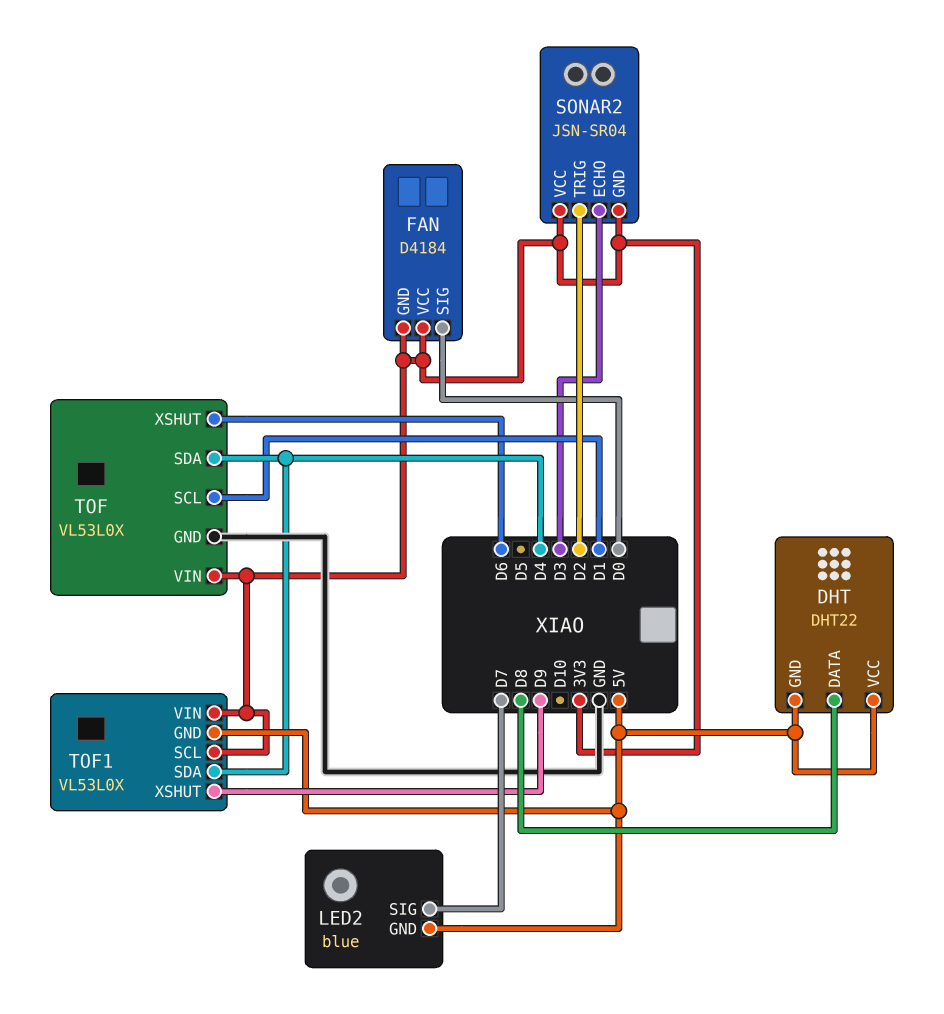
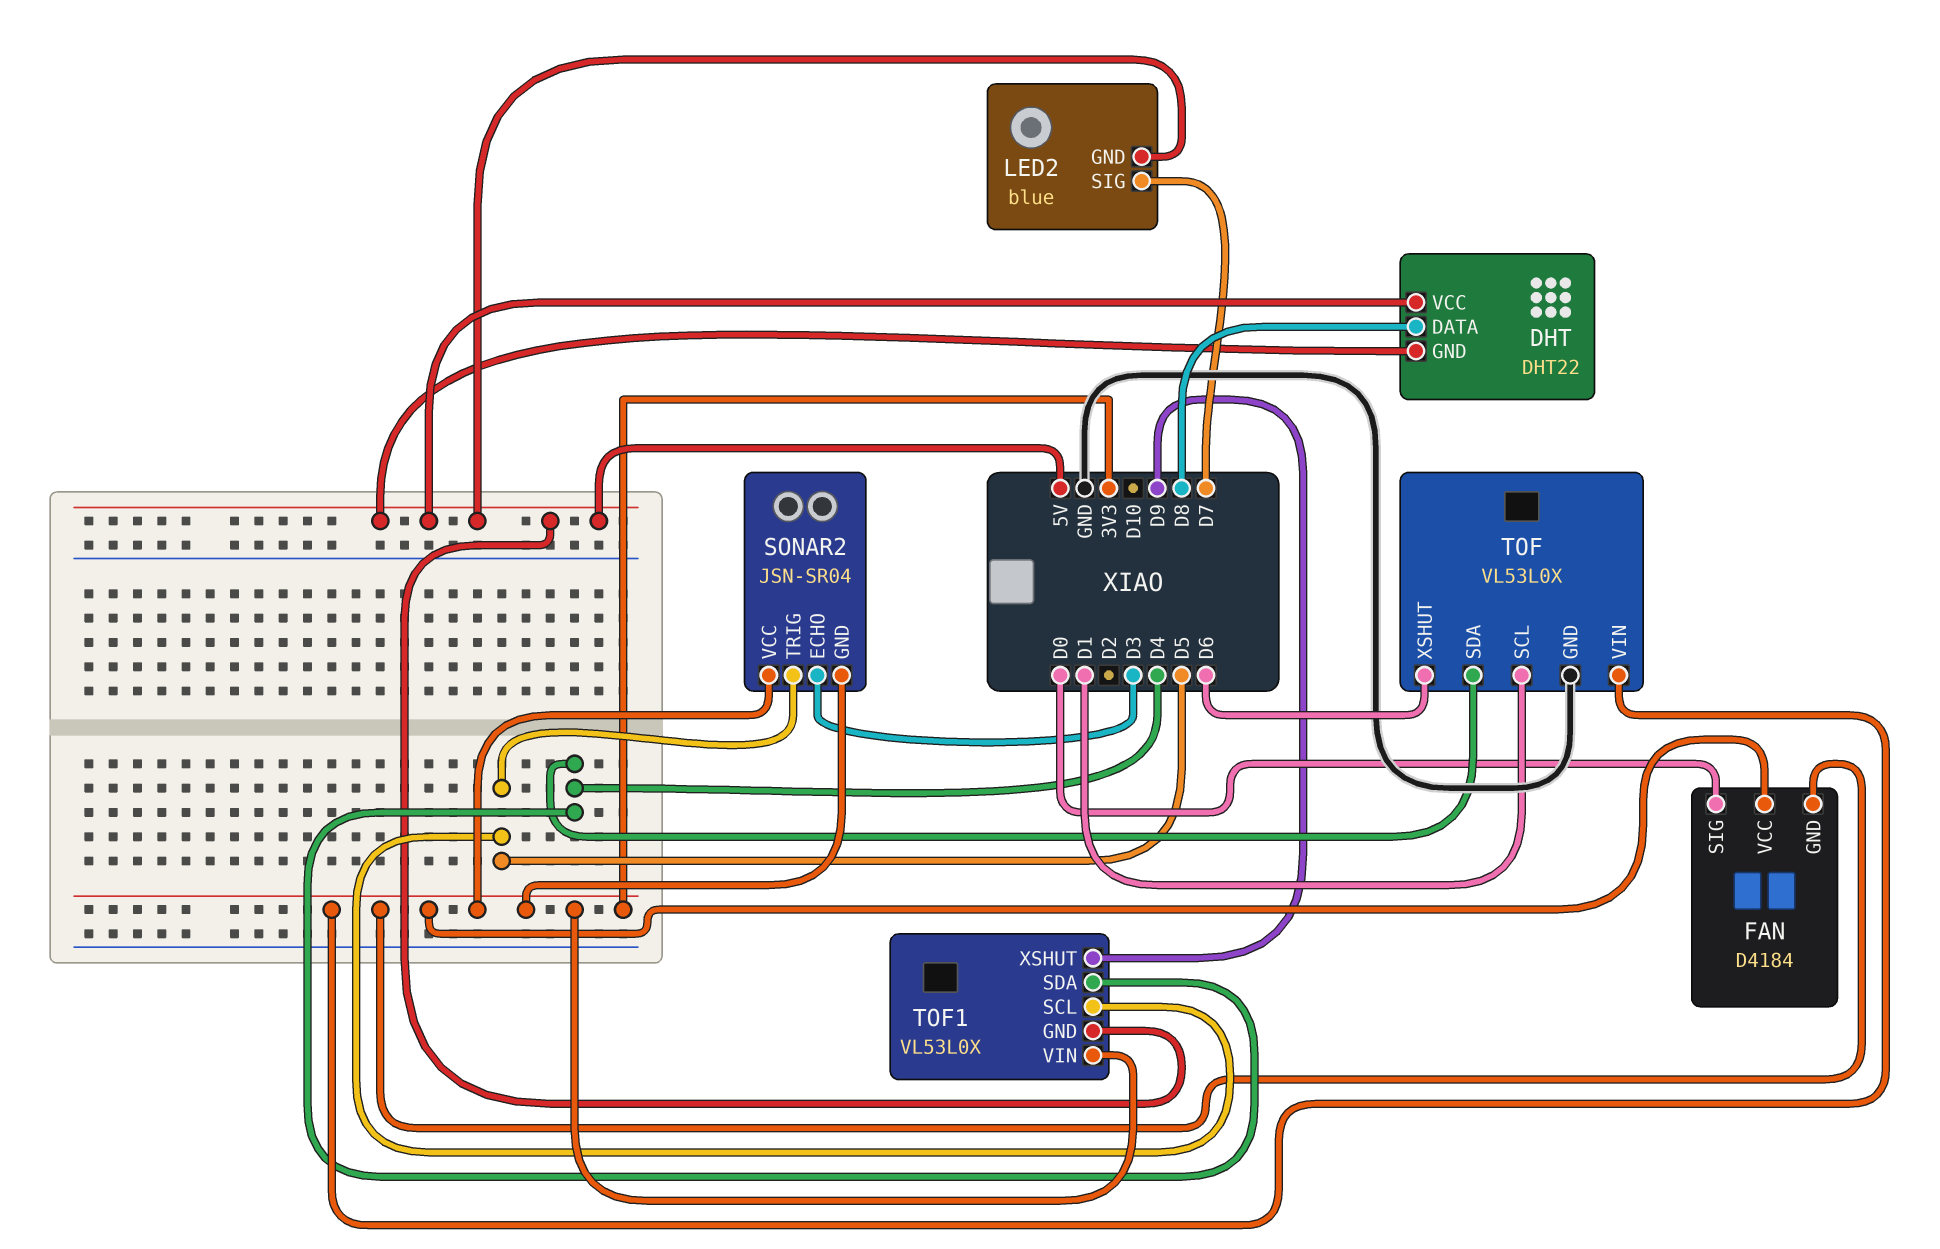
SONAR2 pin TRIG: D2 -> D5
TOF1 pin SCL: 3V3 -> D5

